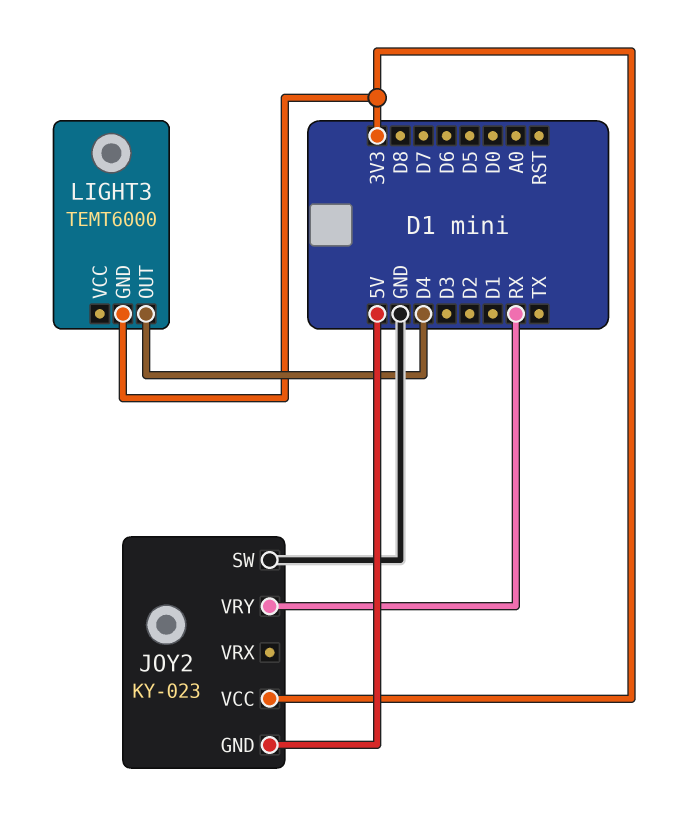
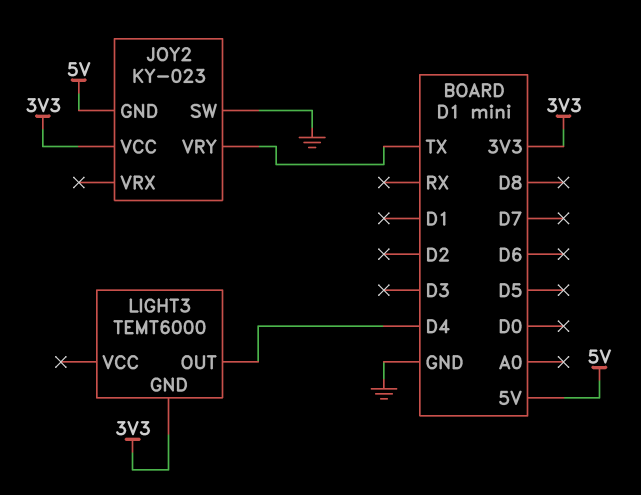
JOY2 pin VRY: RX -> TX

